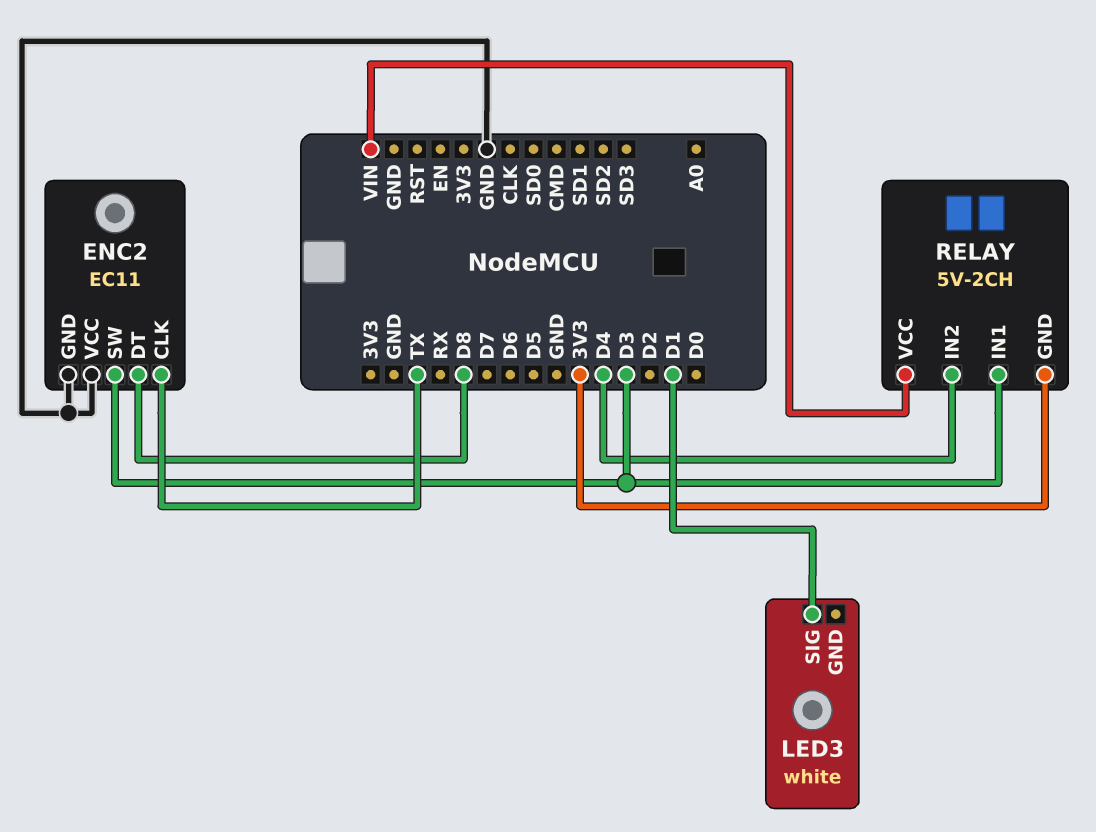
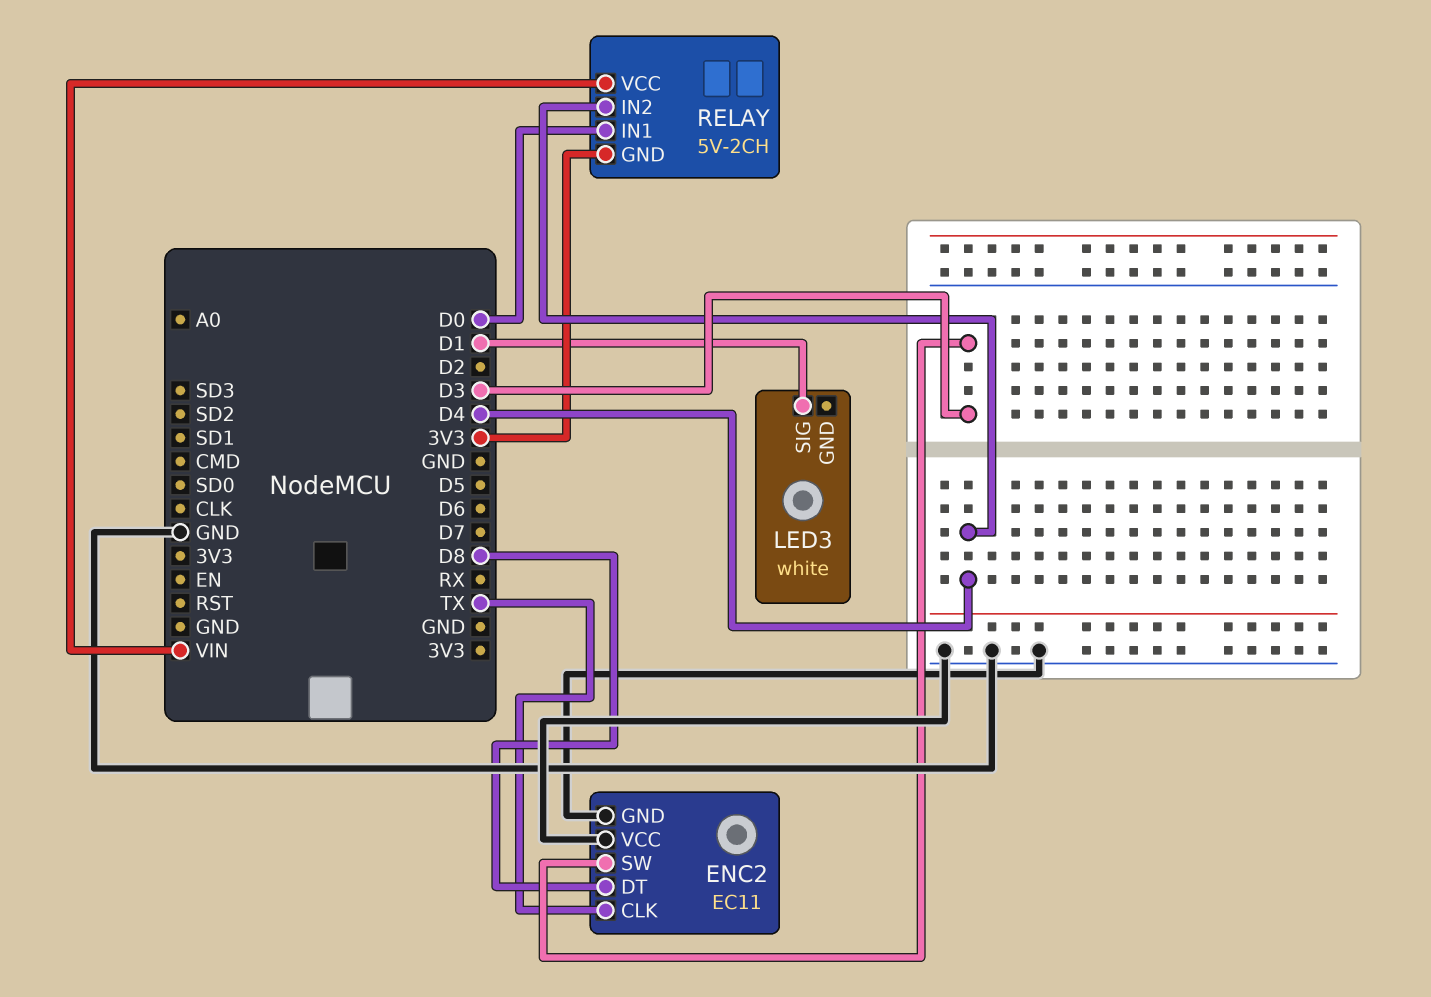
RELAY pin IN1: D3 -> D0

